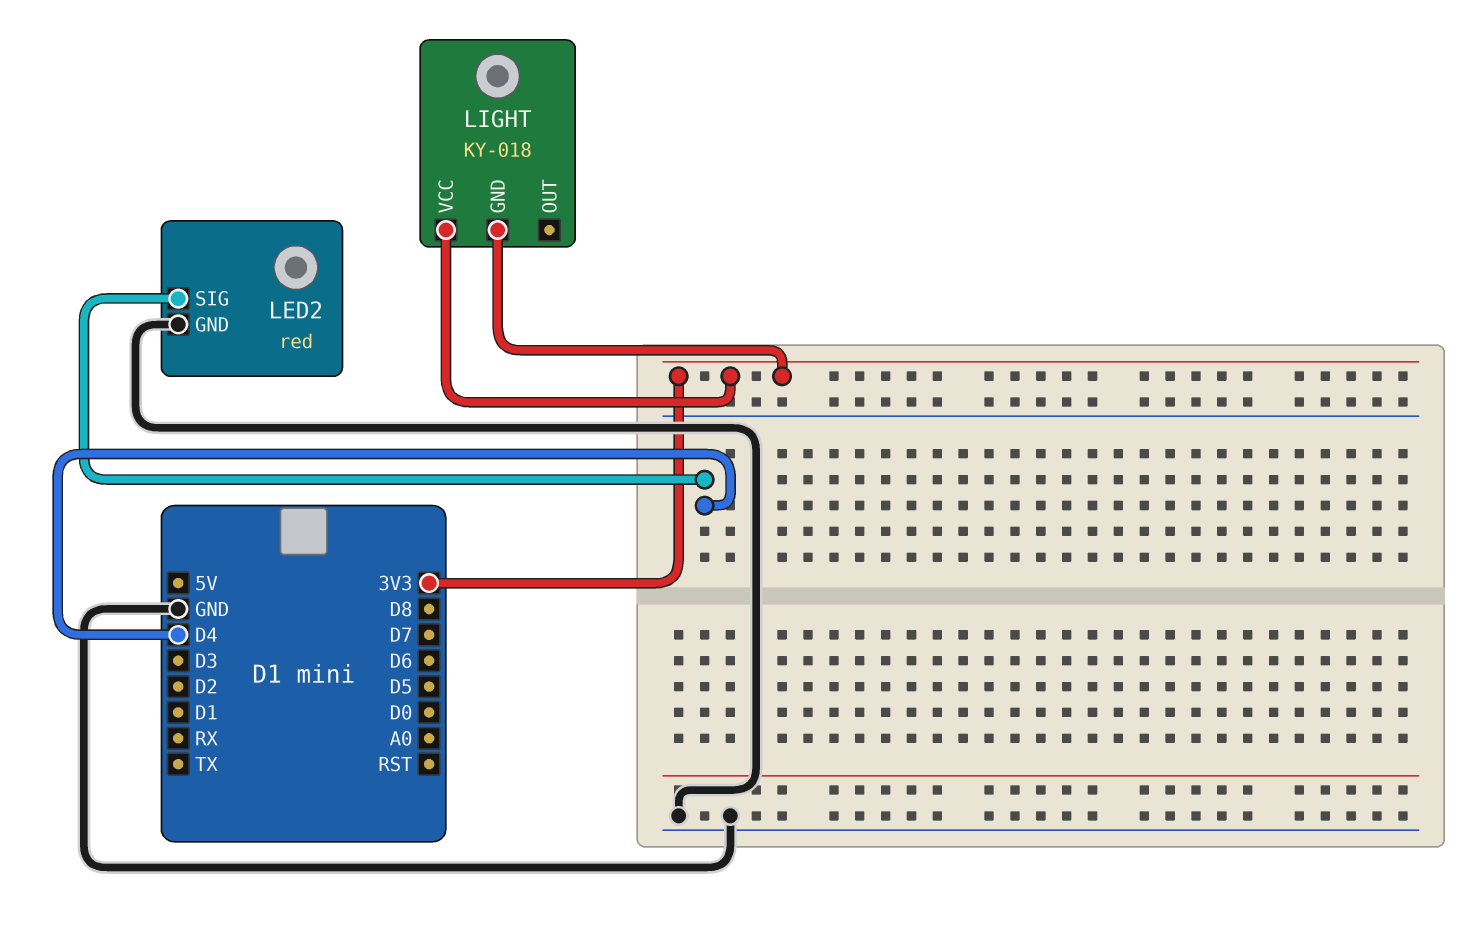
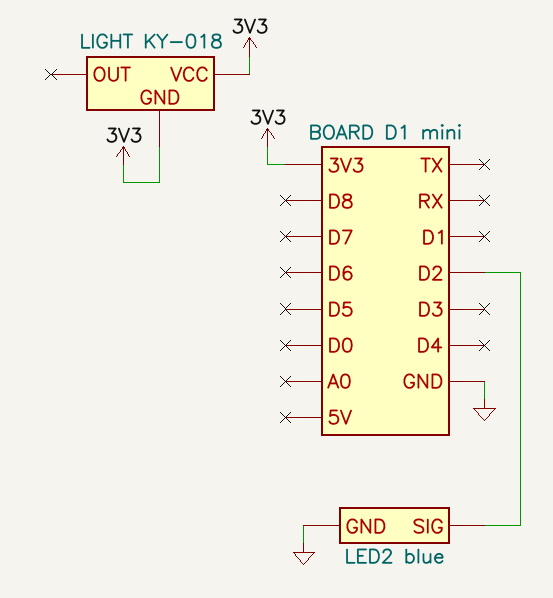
LED2: red -> blue
LED2 pin SIG: D4 -> D2

